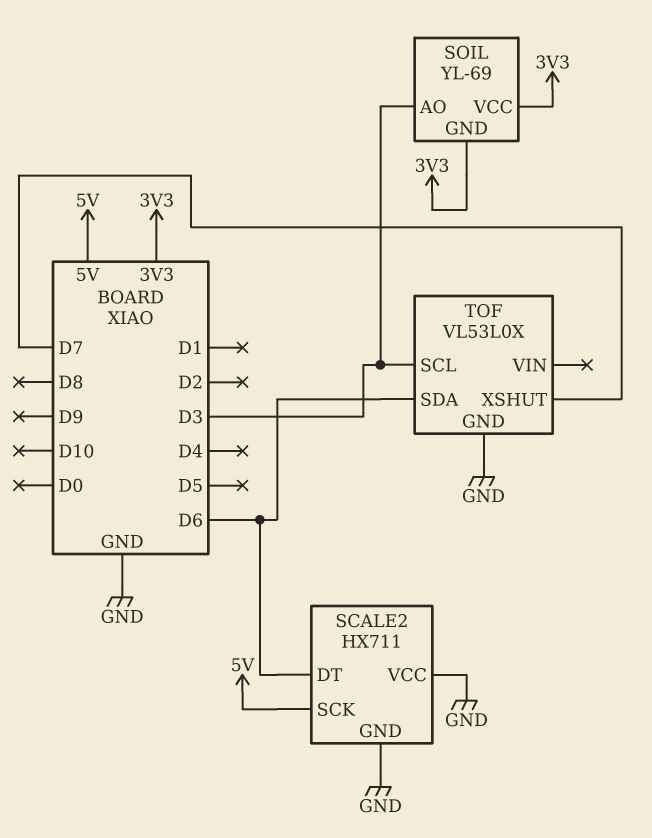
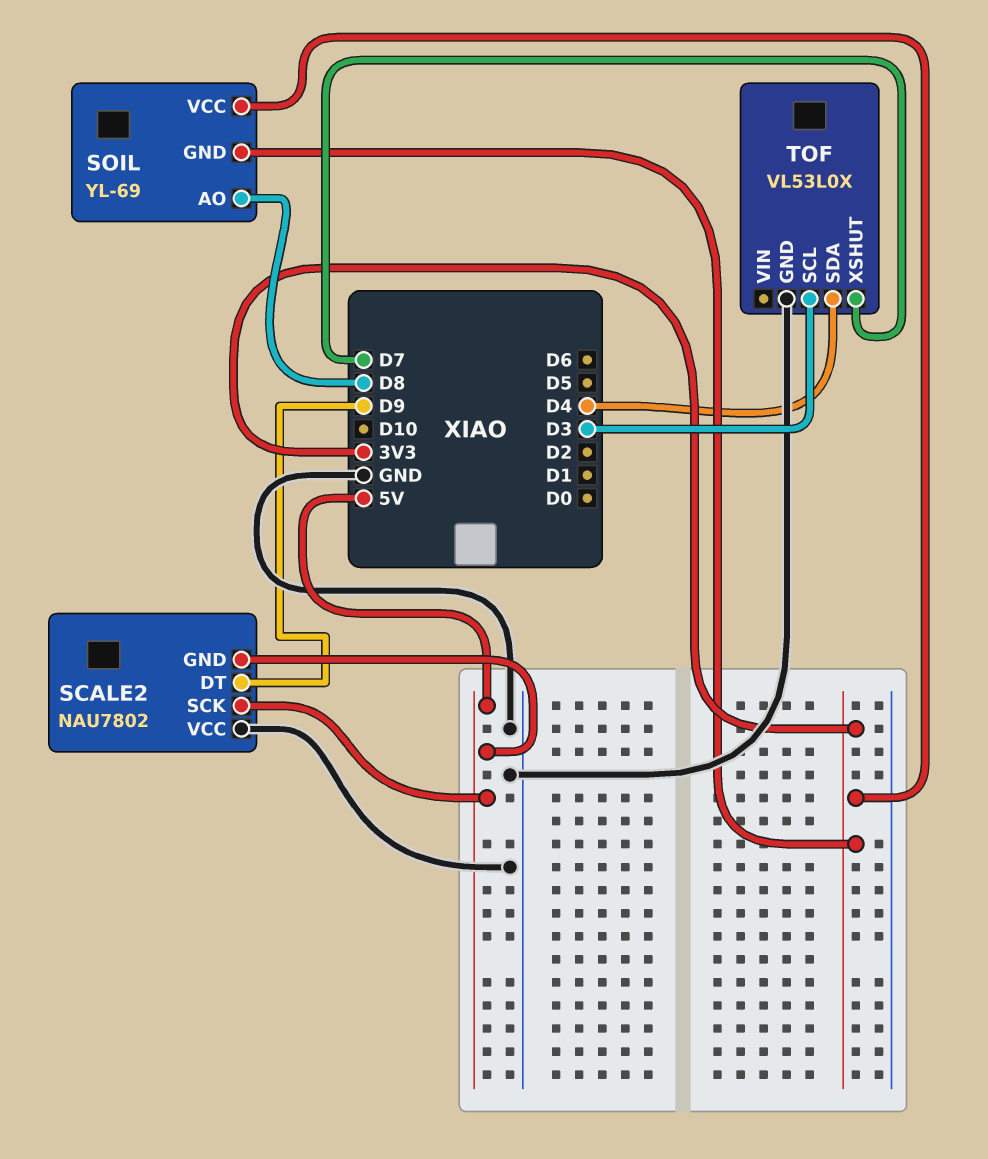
SCALE2: HX711 -> NAU7802
SCALE2 pin DT: D6 -> D9
SCALE2 pin GND: GND -> 5V
SOIL pin AO: D3 -> D8
TOF pin SDA: D6 -> D4

